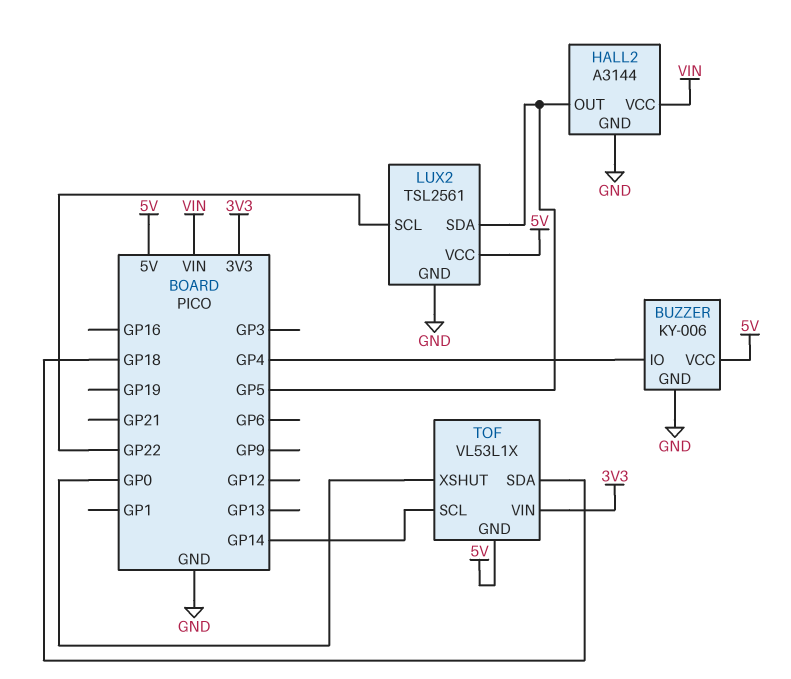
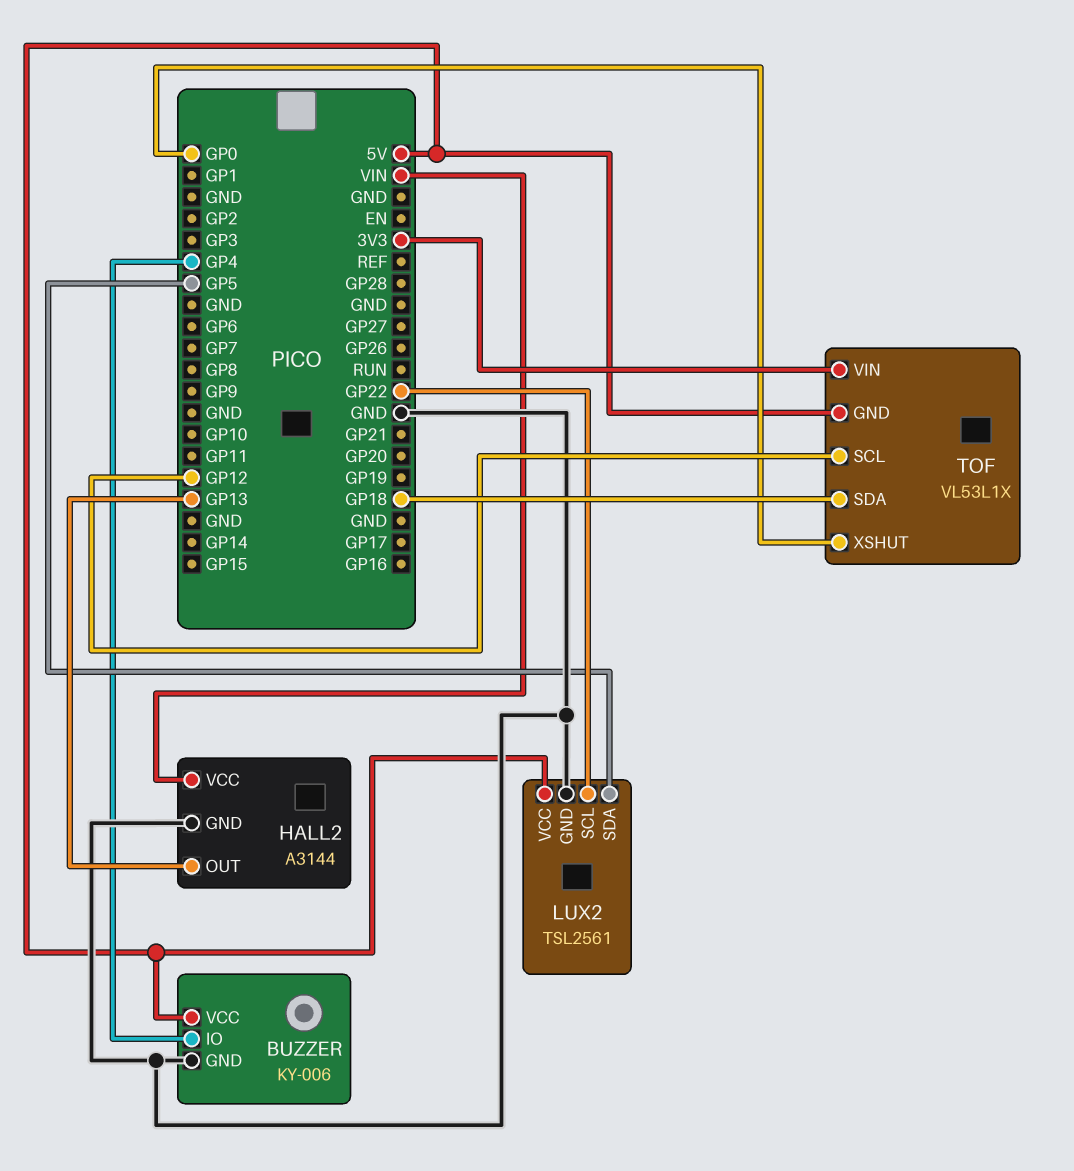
HALL2 pin OUT: GP5 -> GP13
TOF pin SCL: GP14 -> GP12

